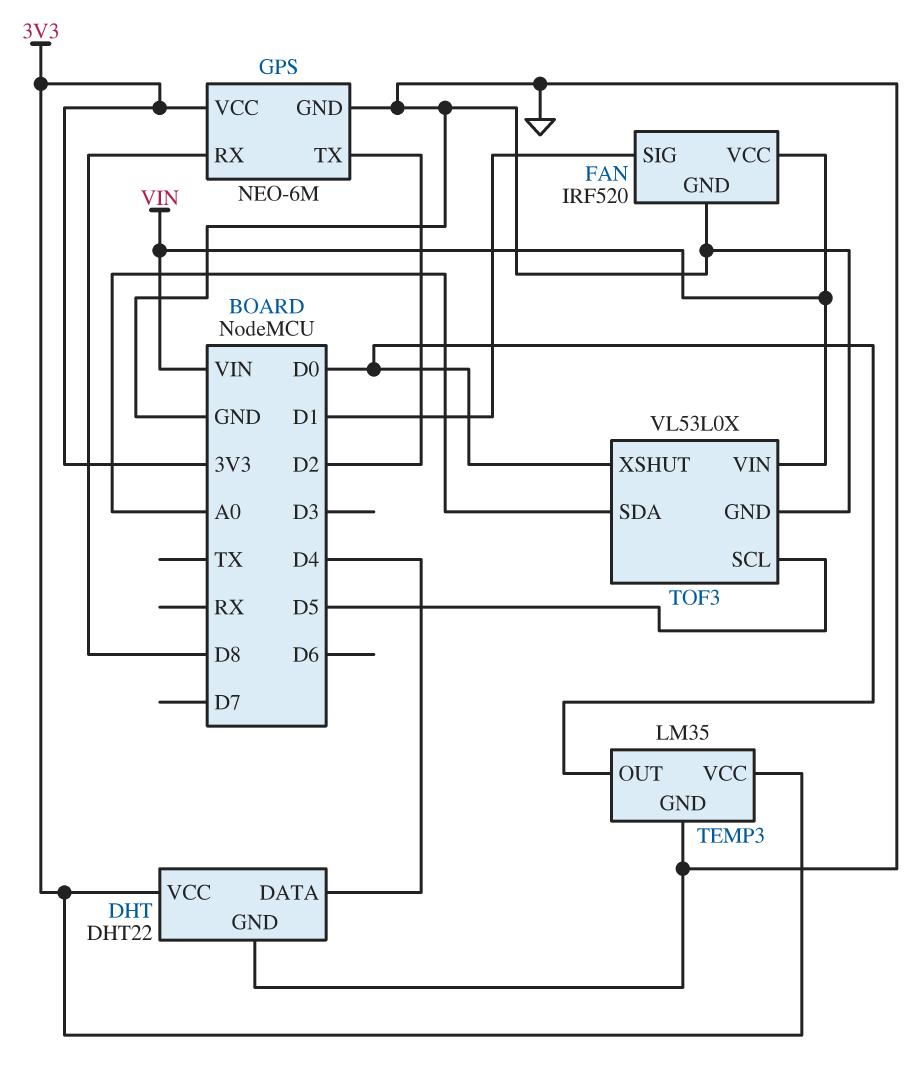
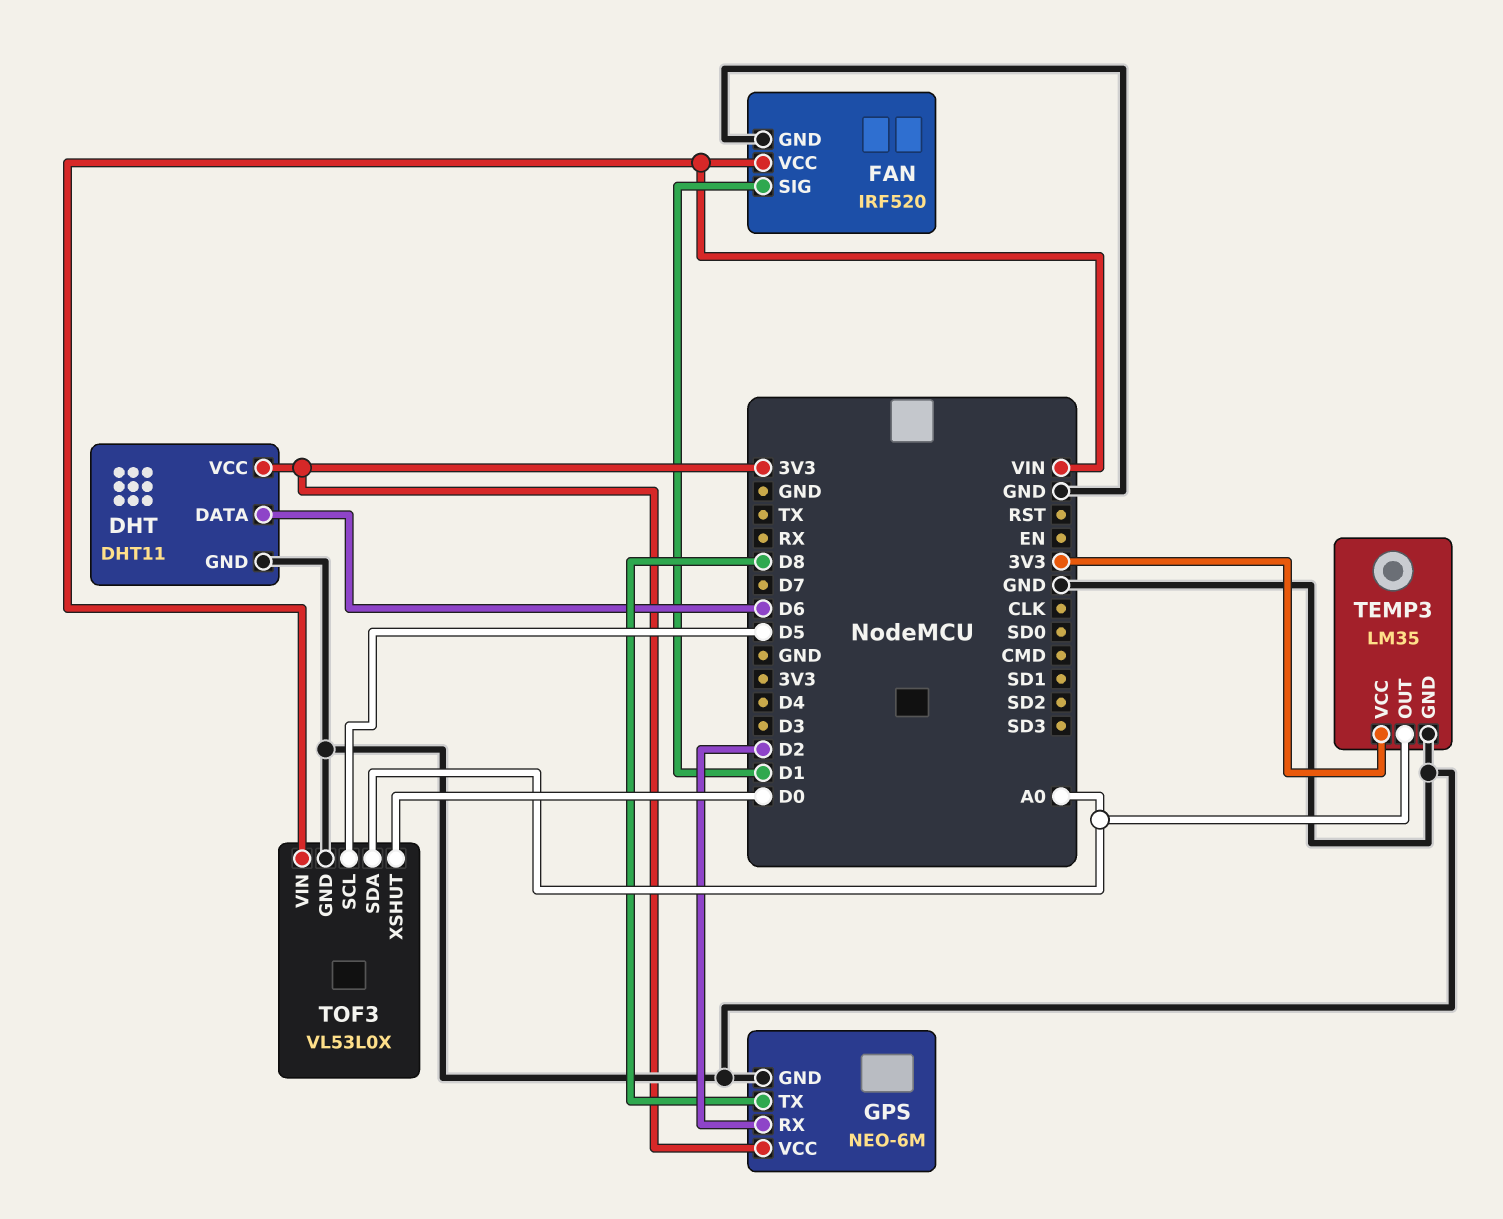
DHT: DHT22 -> DHT11
DHT pin DATA: D4 -> D6
GPS pin RX: D8 -> D2
GPS pin TX: D2 -> D8
TEMP3 pin OUT: D0 -> A0

